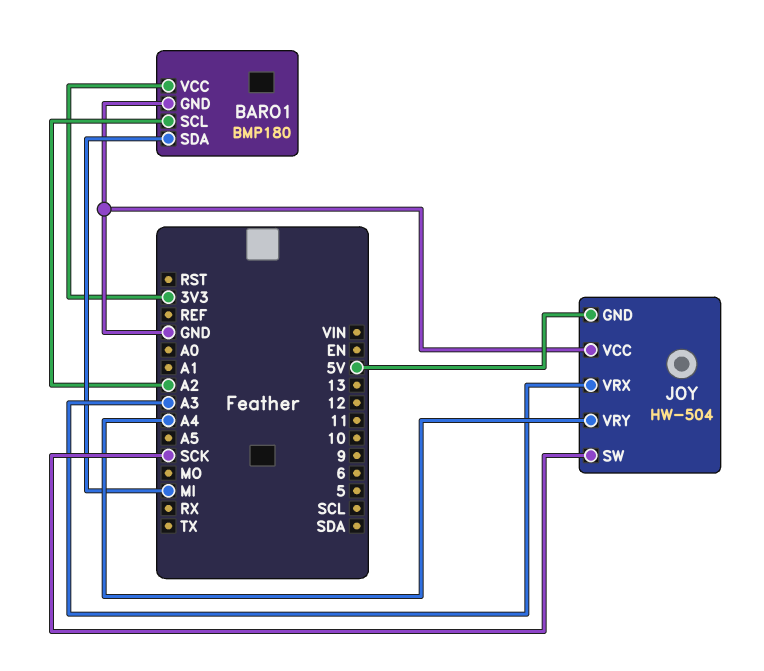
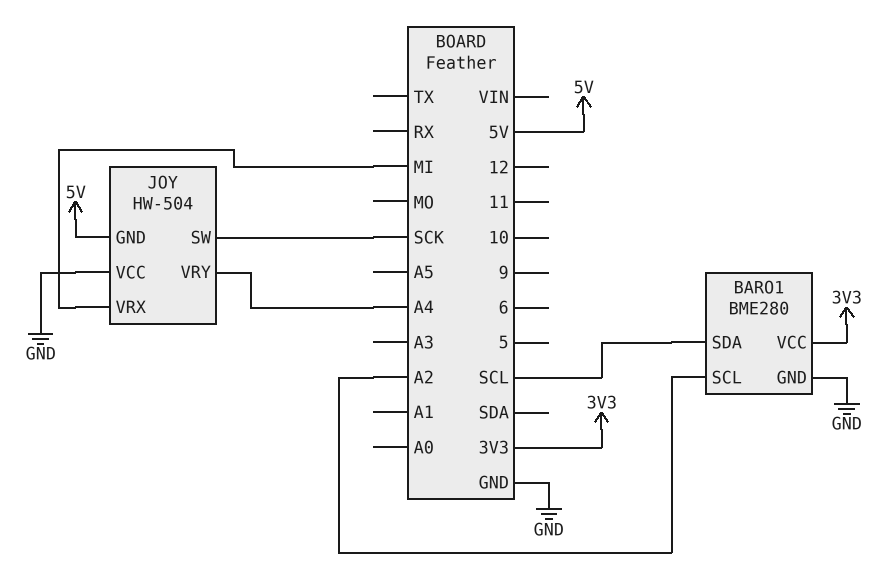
BARO1: BMP180 -> BME280
BARO1 pin SDA: MI -> SCL
JOY pin VRX: A3 -> MI

